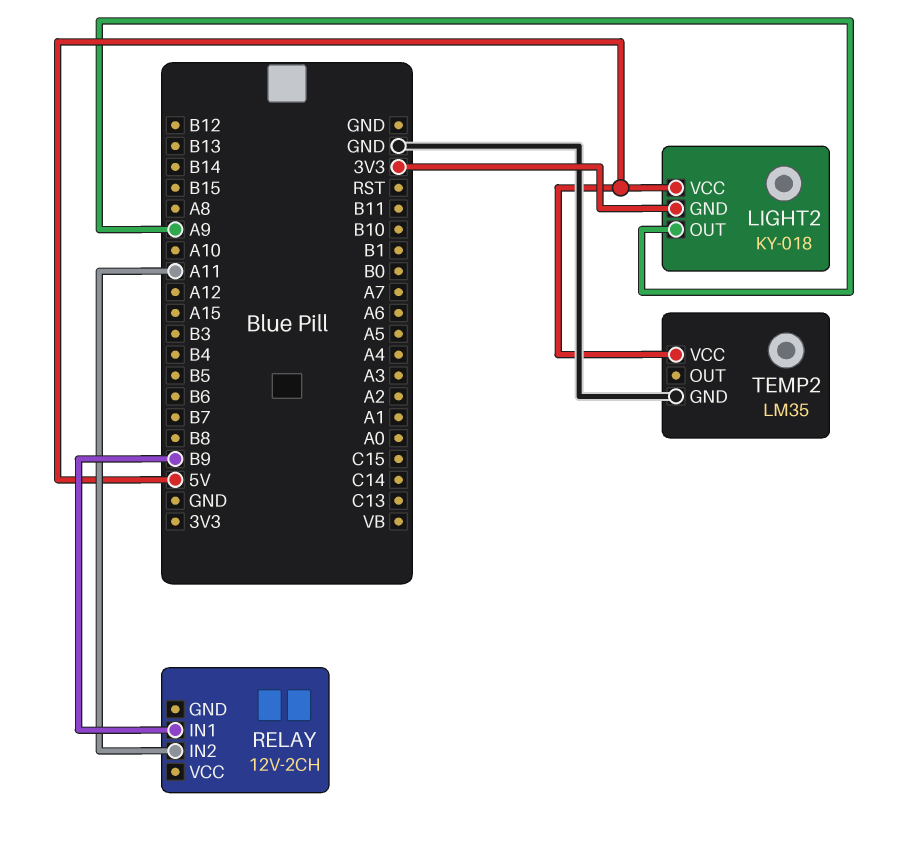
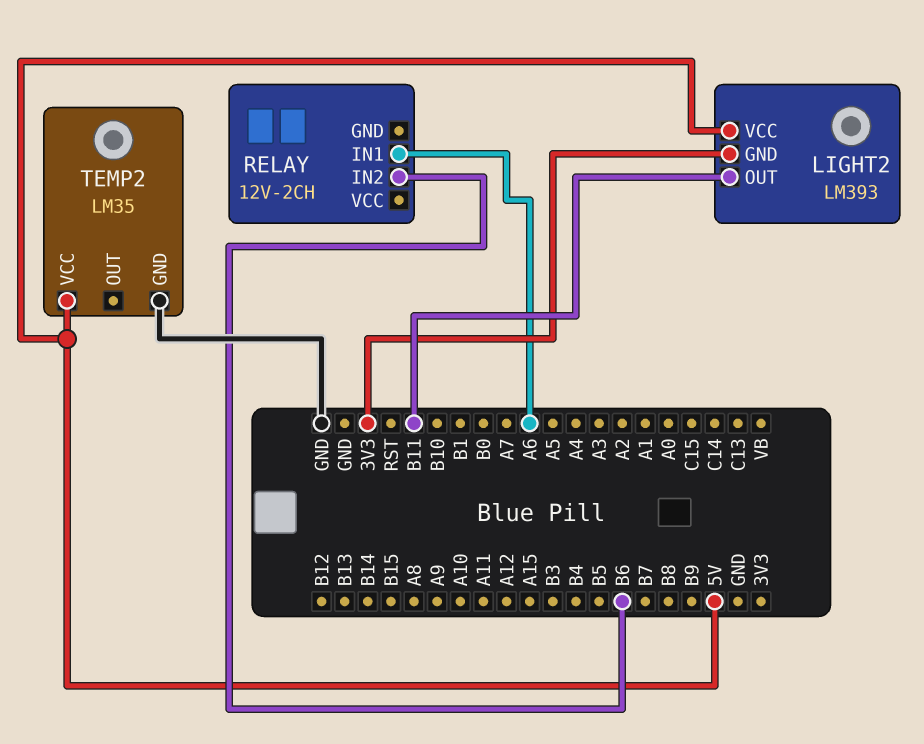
LIGHT2: KY-018 -> LM393
LIGHT2 pin OUT: A9 -> B11
RELAY pin IN1: B9 -> A6
RELAY pin IN2: A11 -> B6

